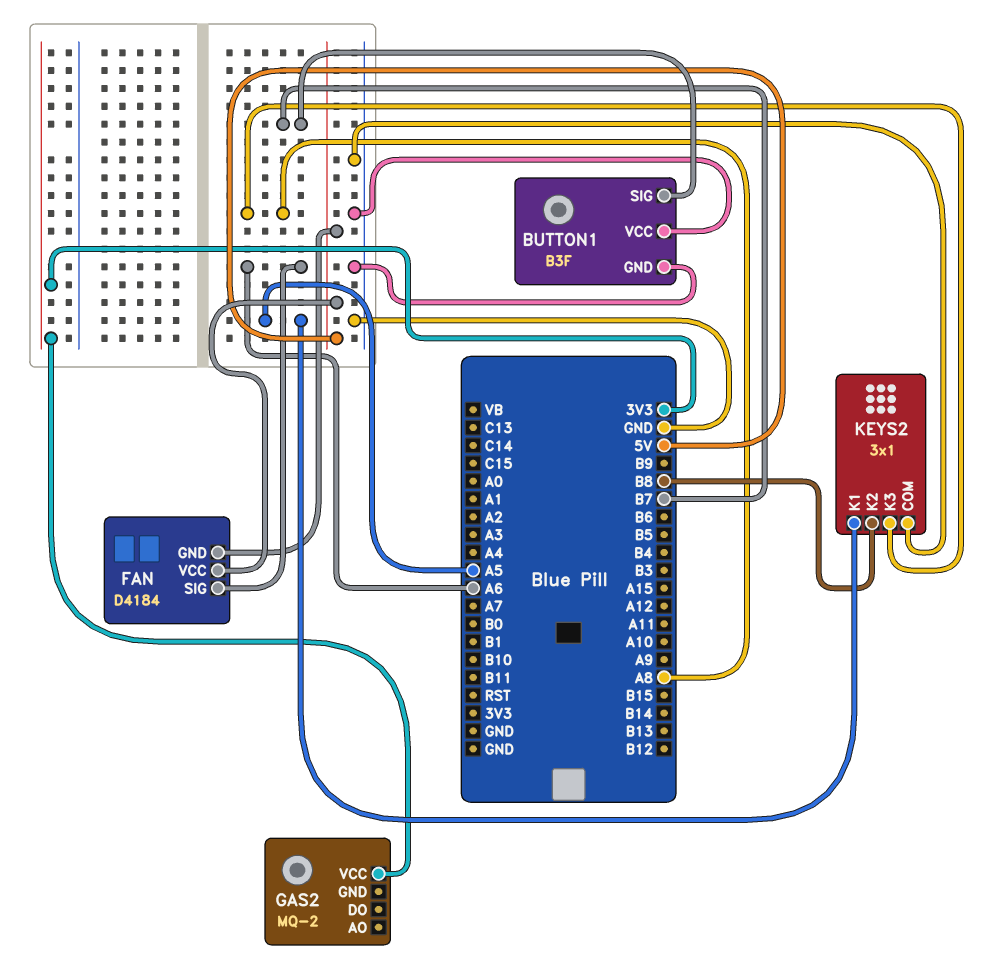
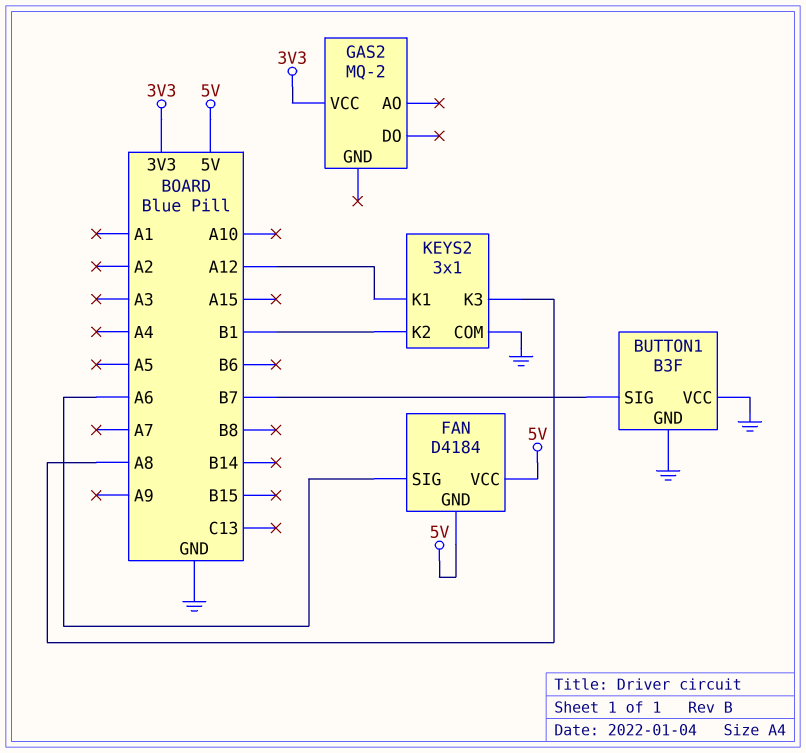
KEYS2 pin K1: A5 -> A12
KEYS2 pin K2: B8 -> B1

